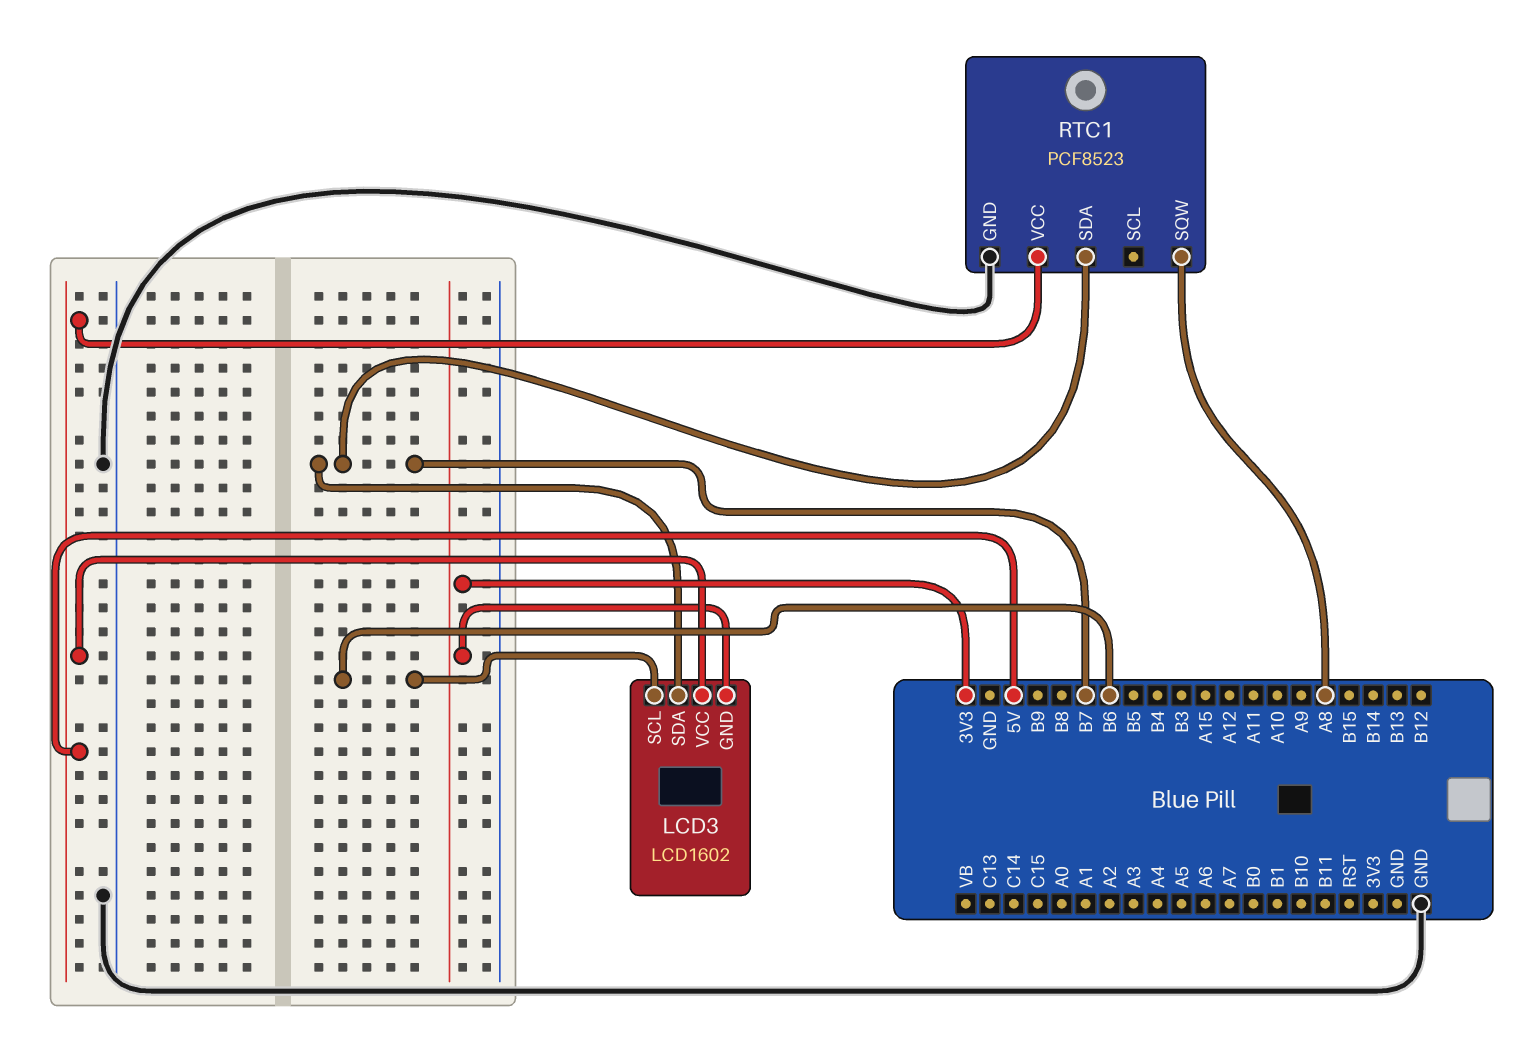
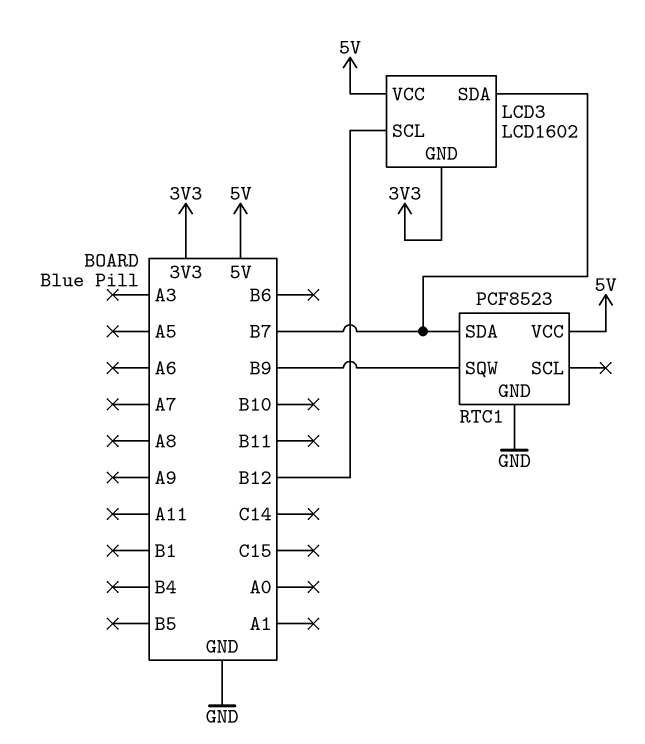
LCD3 pin SCL: B6 -> B12
RTC1 pin SQW: A8 -> B9

